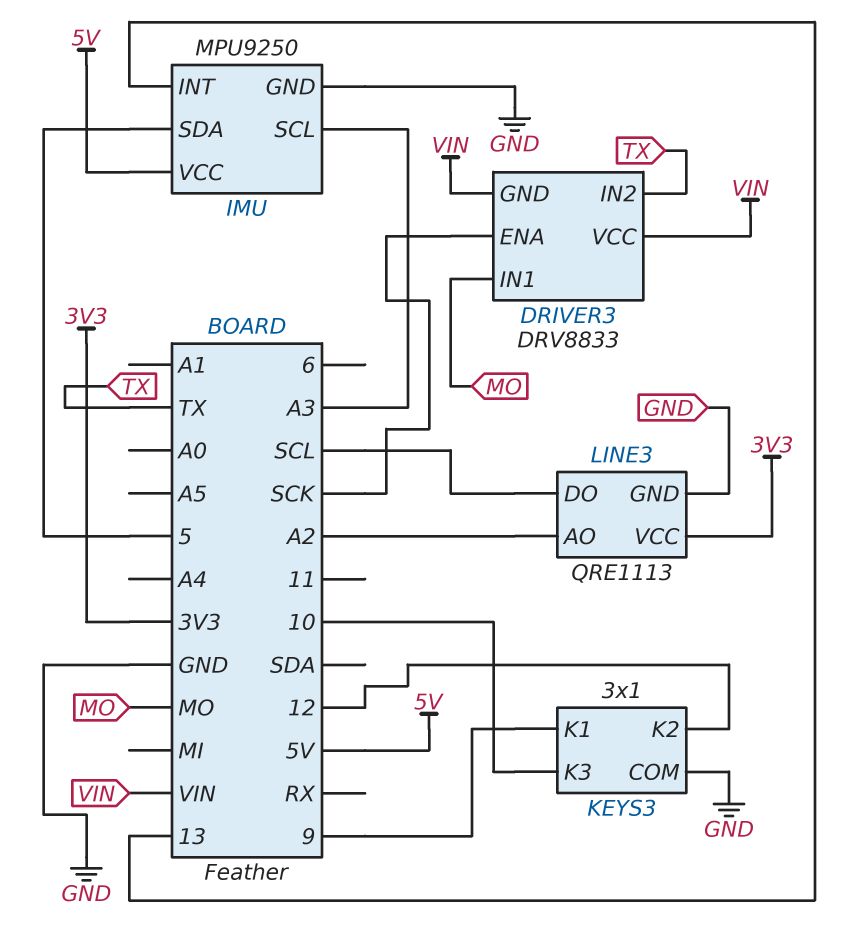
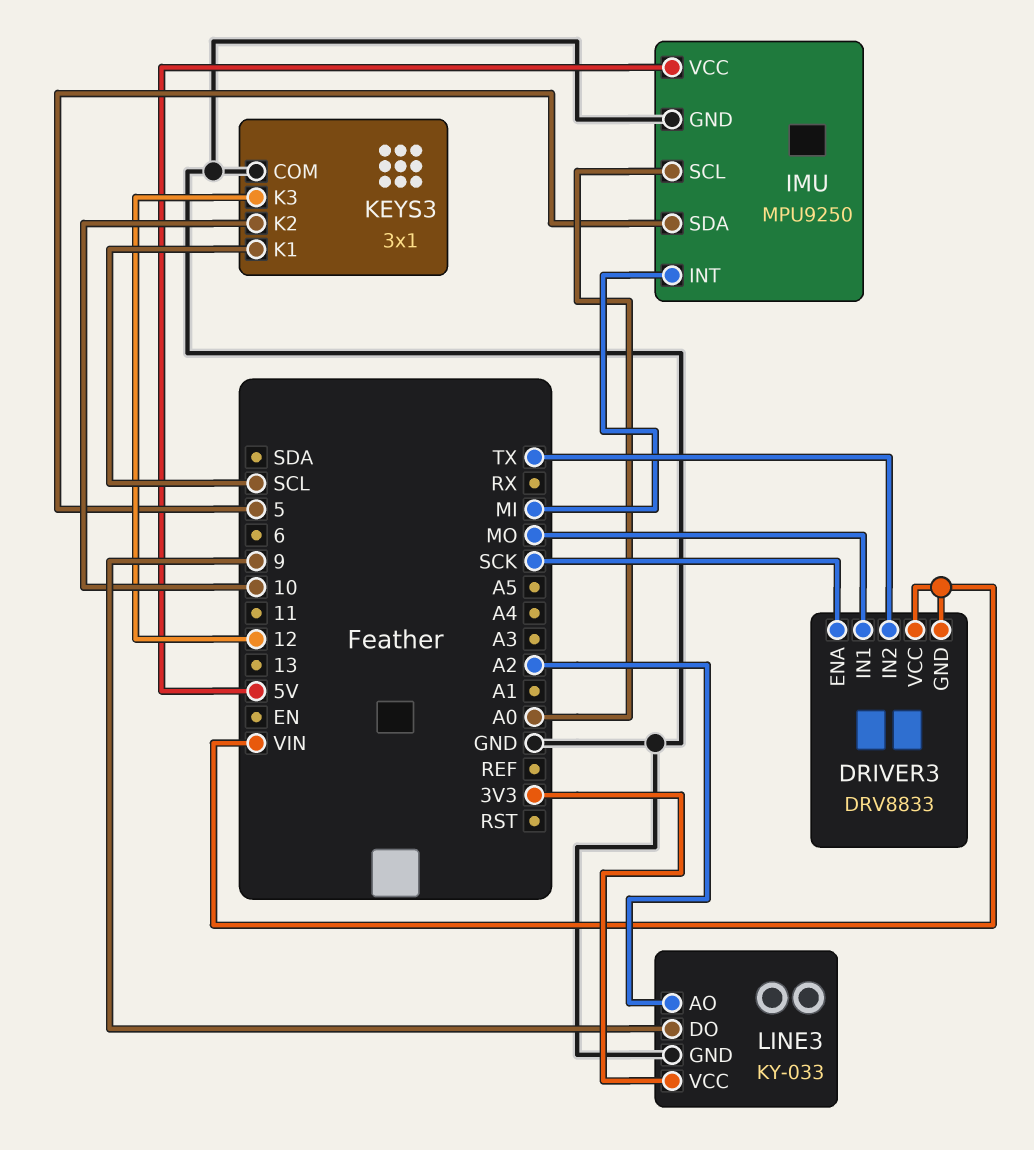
IMU pin INT: 13 -> MI
IMU pin SCL: A3 -> A0
KEYS3 pin K1: 9 -> SCL
KEYS3 pin K2: 12 -> 10
KEYS3 pin K3: 10 -> 12
LINE3: QRE1113 -> KY-033
LINE3 pin DO: SCL -> 9

